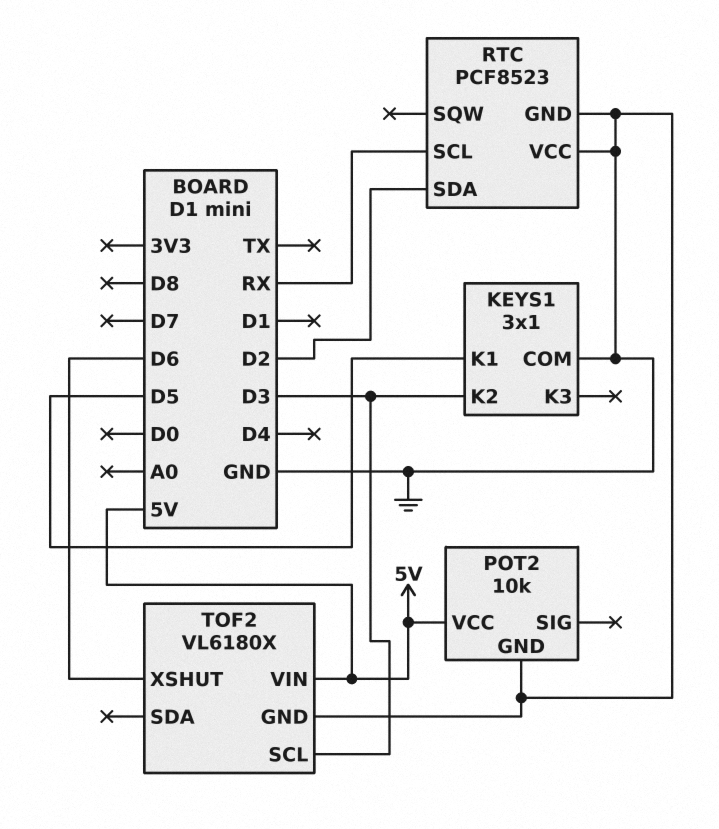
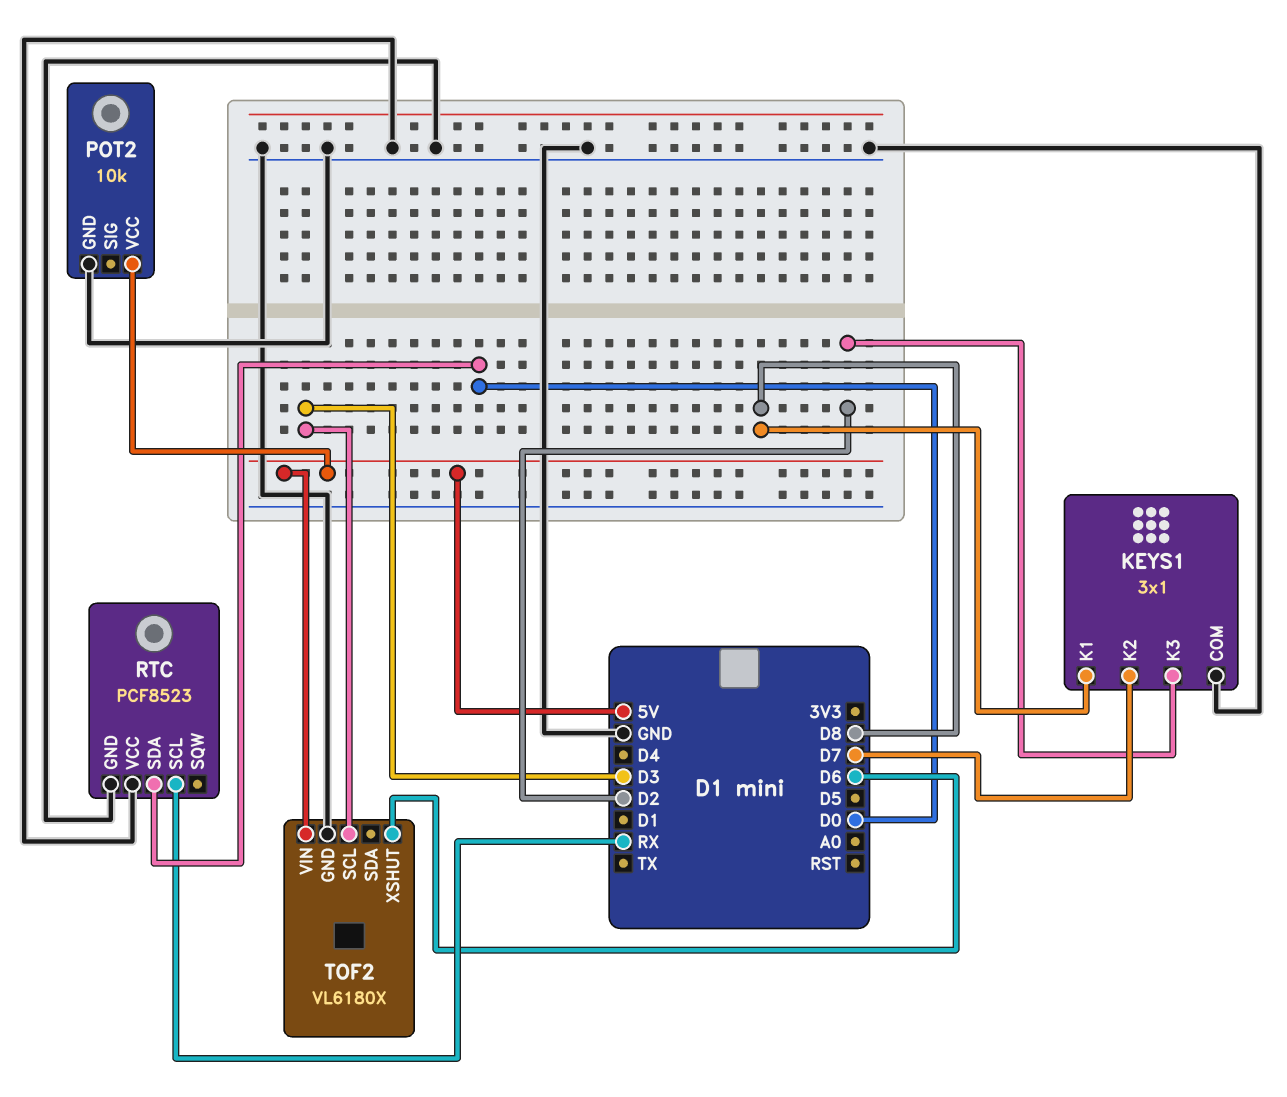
KEYS1 pin K1: D5 -> D8
KEYS1 pin K2: D3 -> D7
KEYS1 pin K3: none -> D2
RTC pin SDA: D2 -> D0

